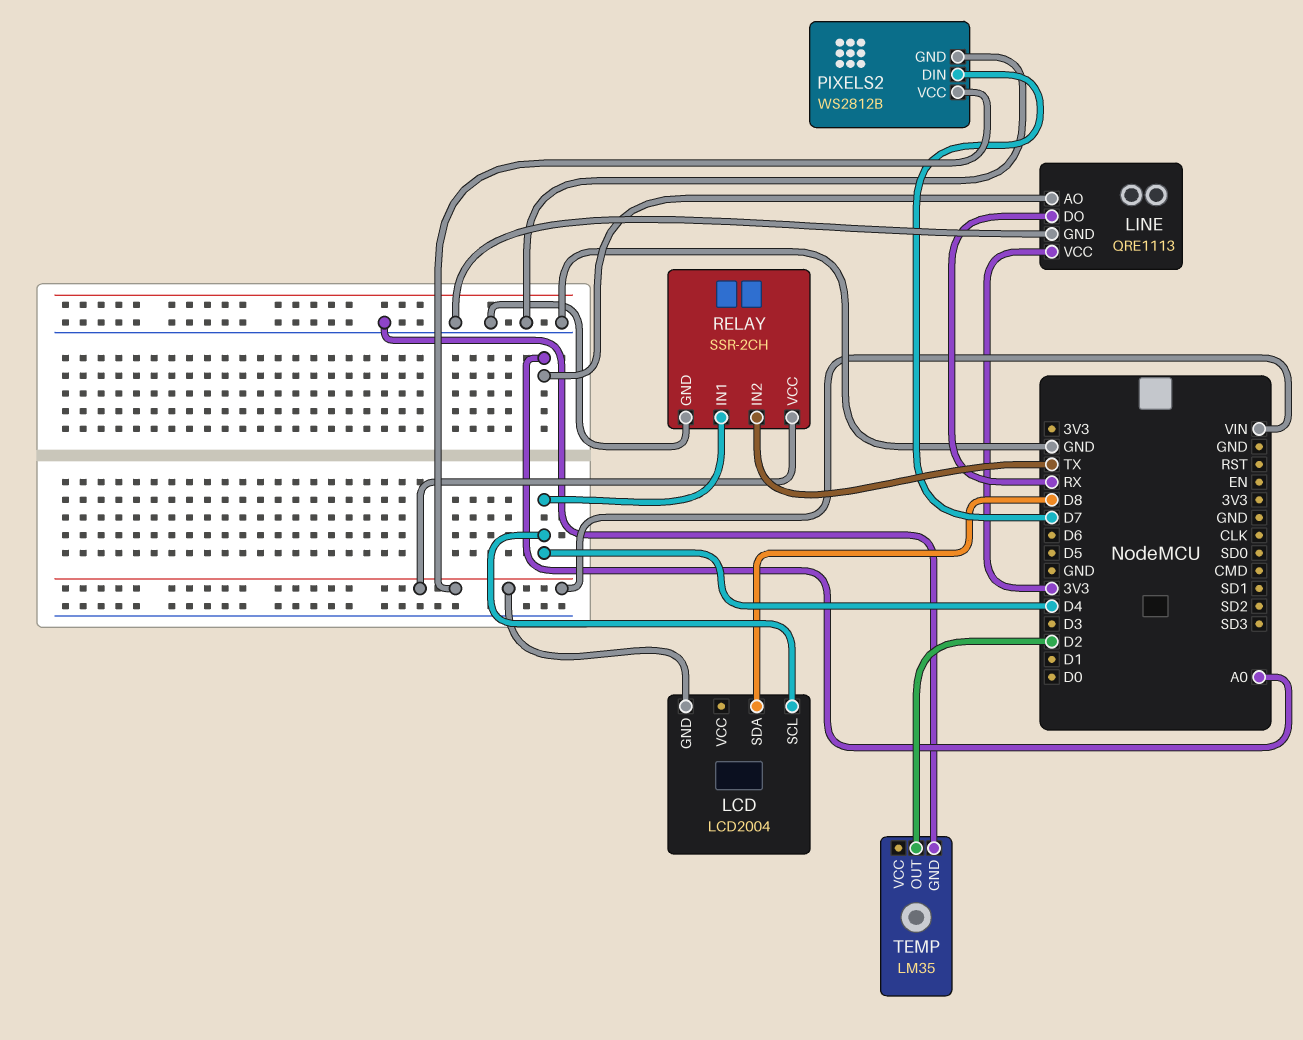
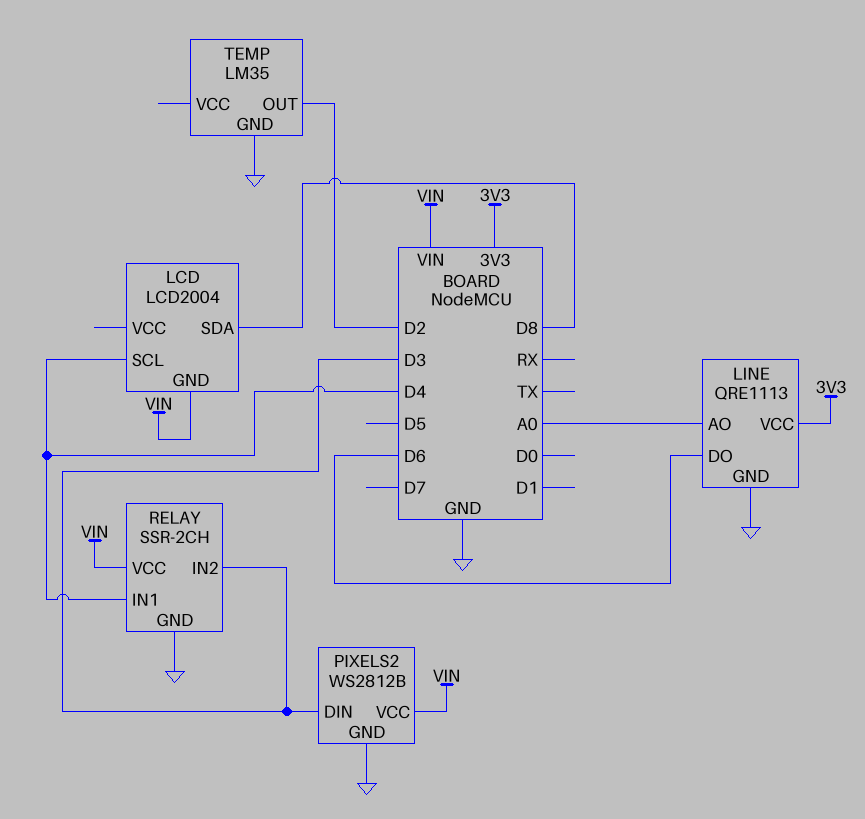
LINE pin DO: RX -> D6
PIXELS2 pin DIN: D7 -> D3
RELAY pin IN2: TX -> D3

